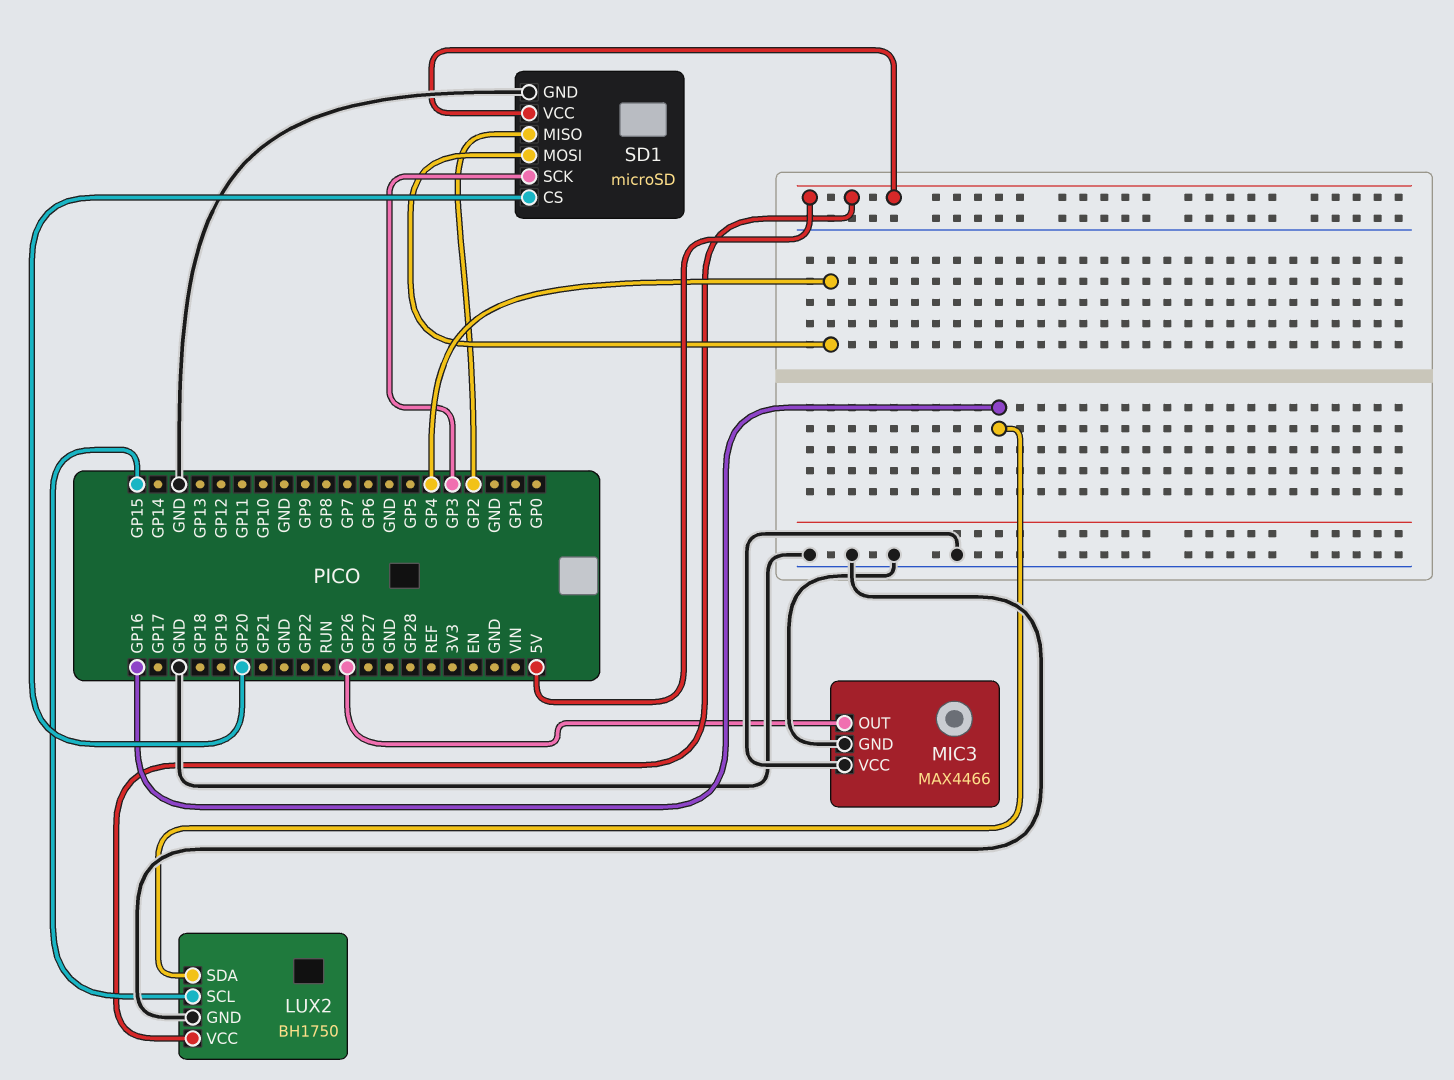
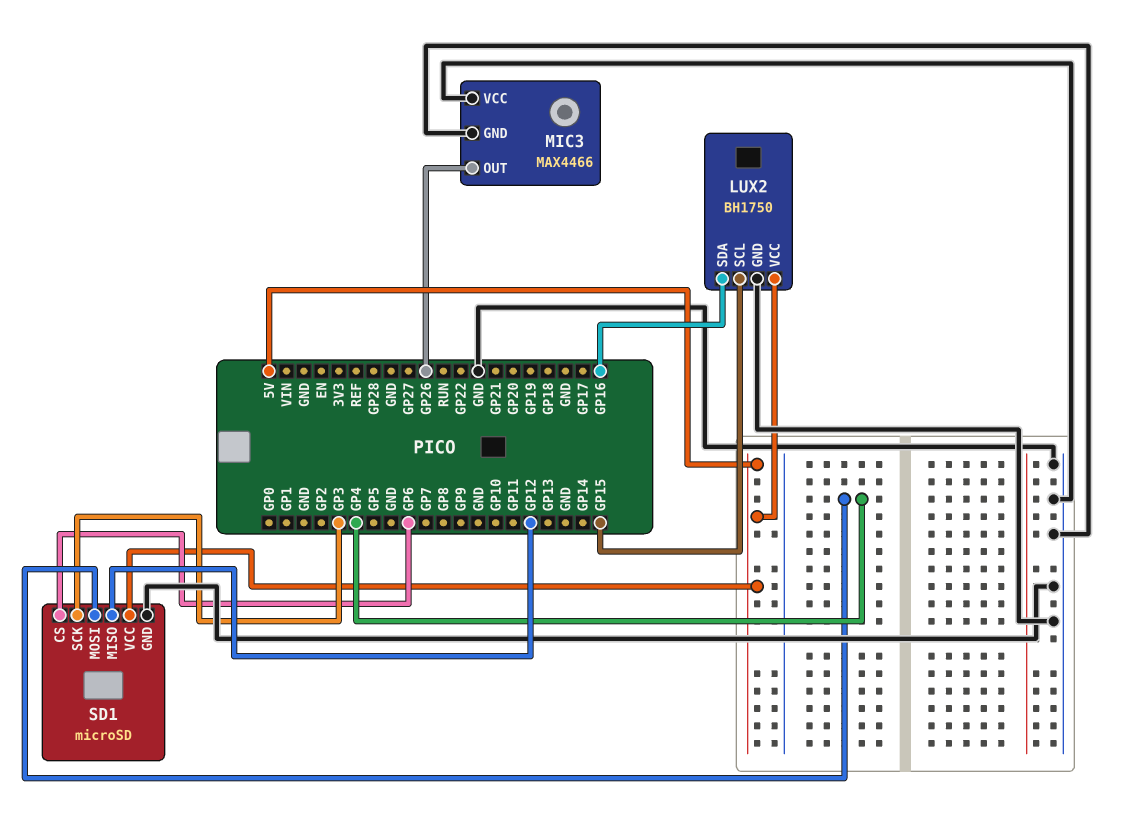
SD1 pin CS: GP20 -> GP6
SD1 pin MISO: GP2 -> GP12

